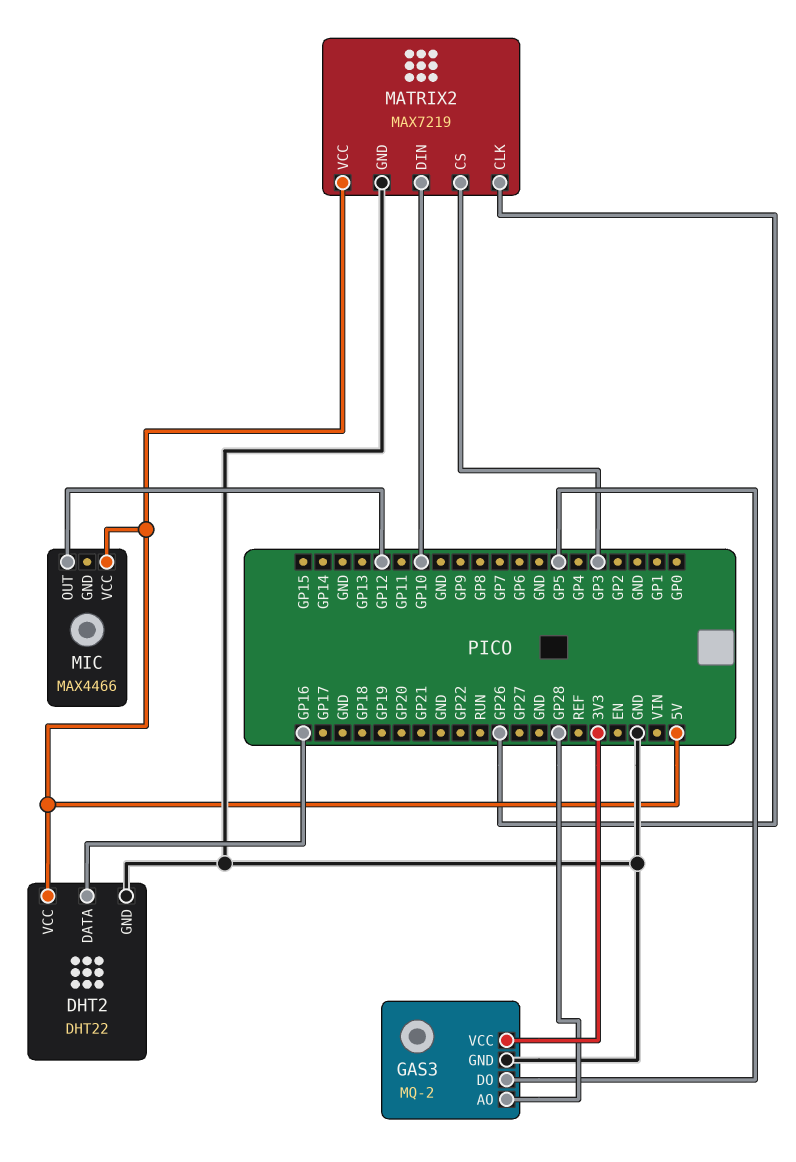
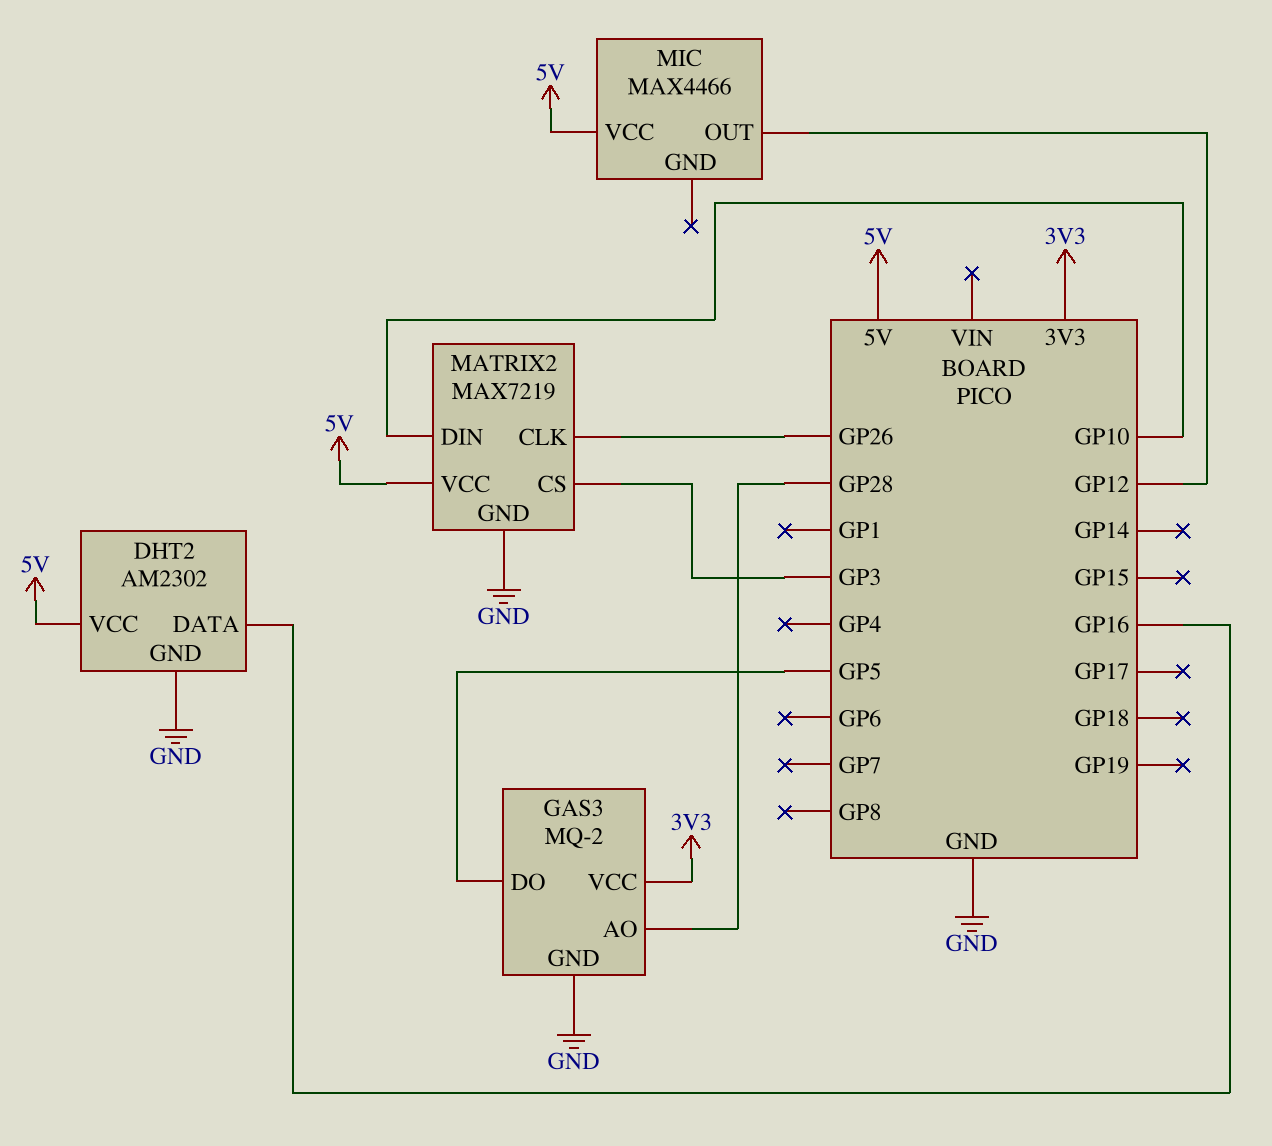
DHT2: DHT22 -> AM2302

